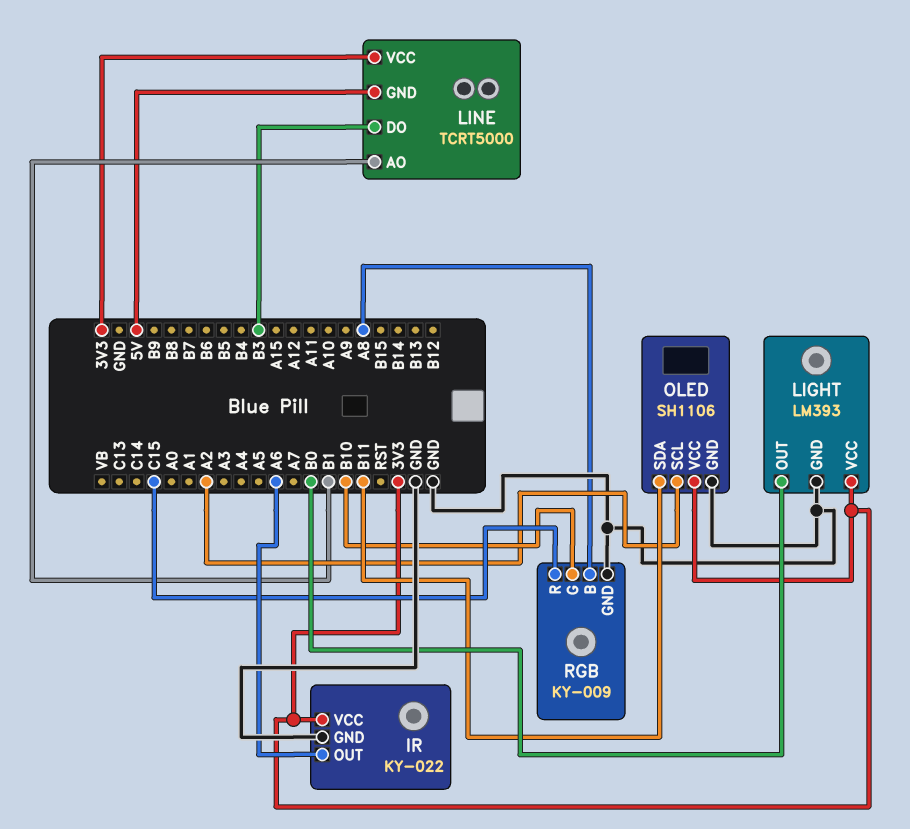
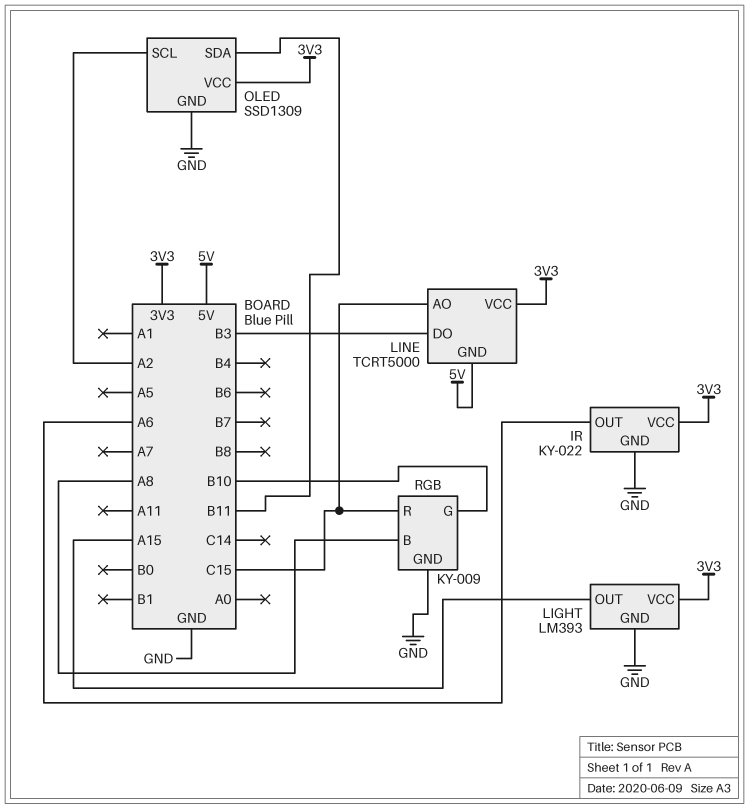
LIGHT pin OUT: B0 -> A15
LINE pin AO: B1 -> C15
OLED: SH1106 -> SSD1309

